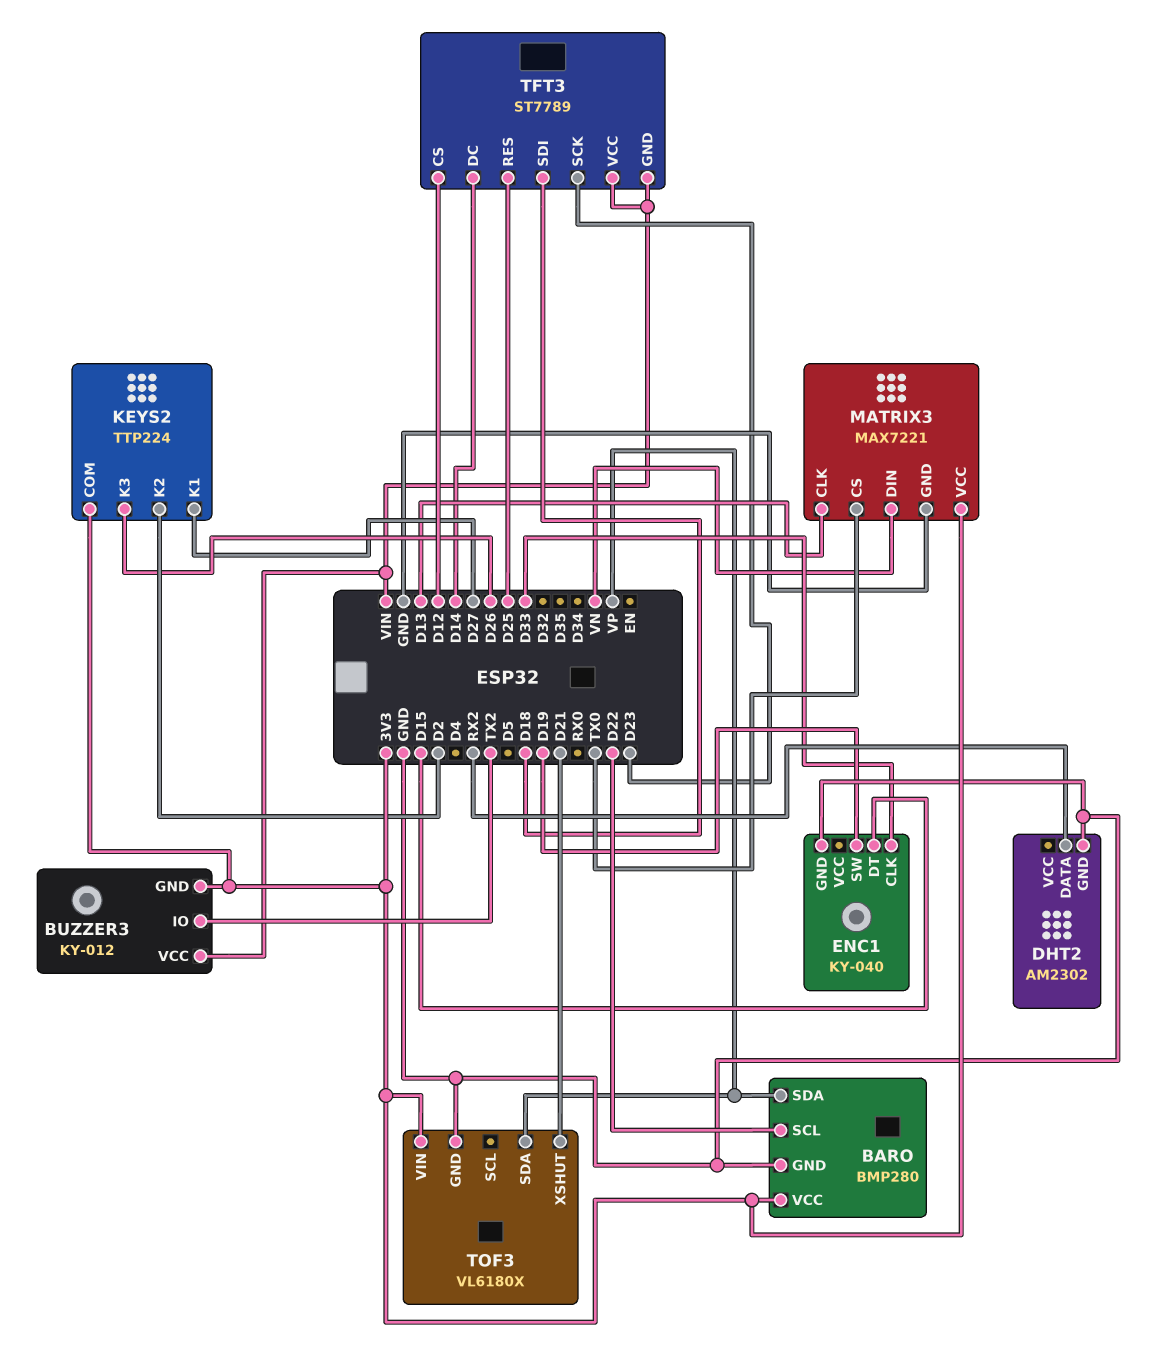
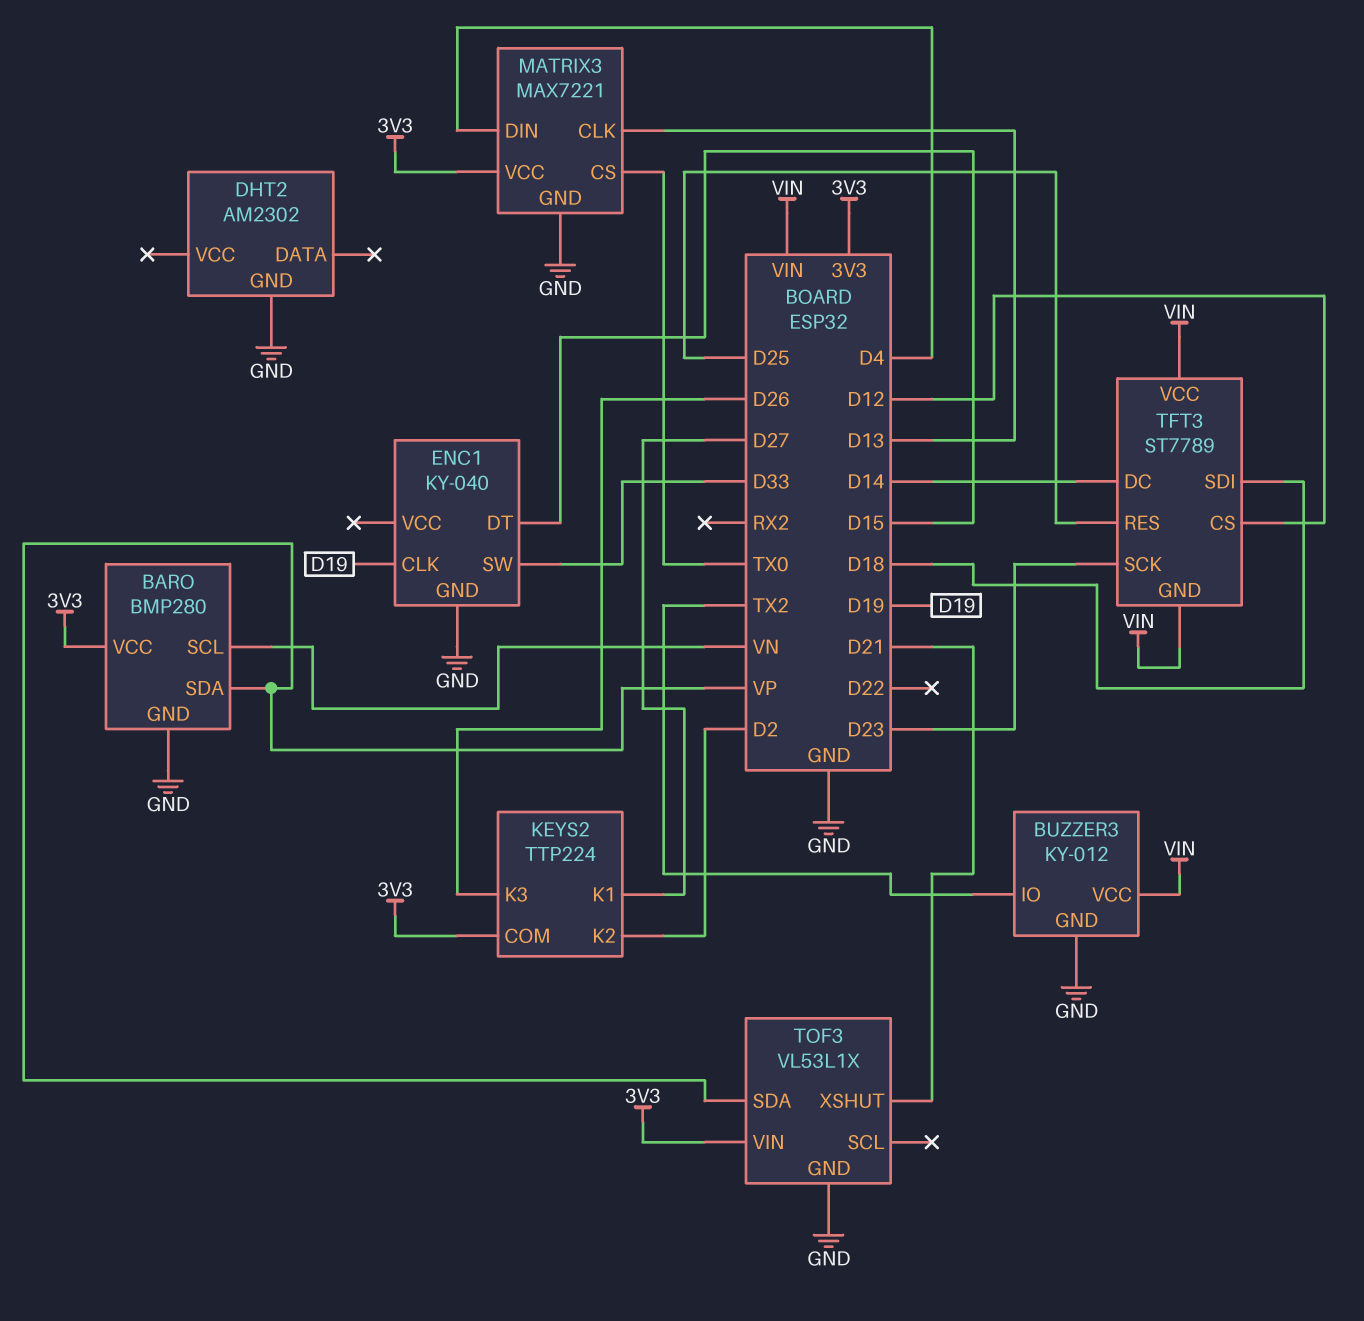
BARO pin SCL: D22 -> VN
BUZZER3 pin GND: 3V3 -> GND
DHT2 pin DATA: RX2 -> none
ENC1 pin CLK: D33 -> D19
ENC1 pin SW: D19 -> D33
MATRIX3 pin DIN: VN -> D4
TOF3: VL6180X -> VL53L1X

